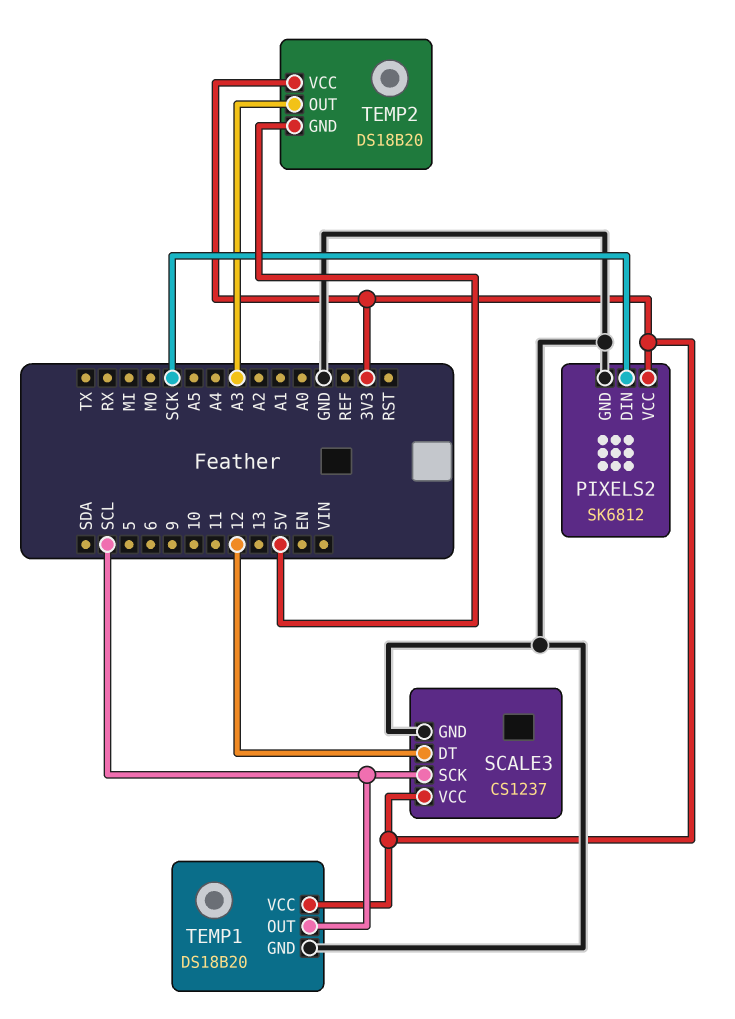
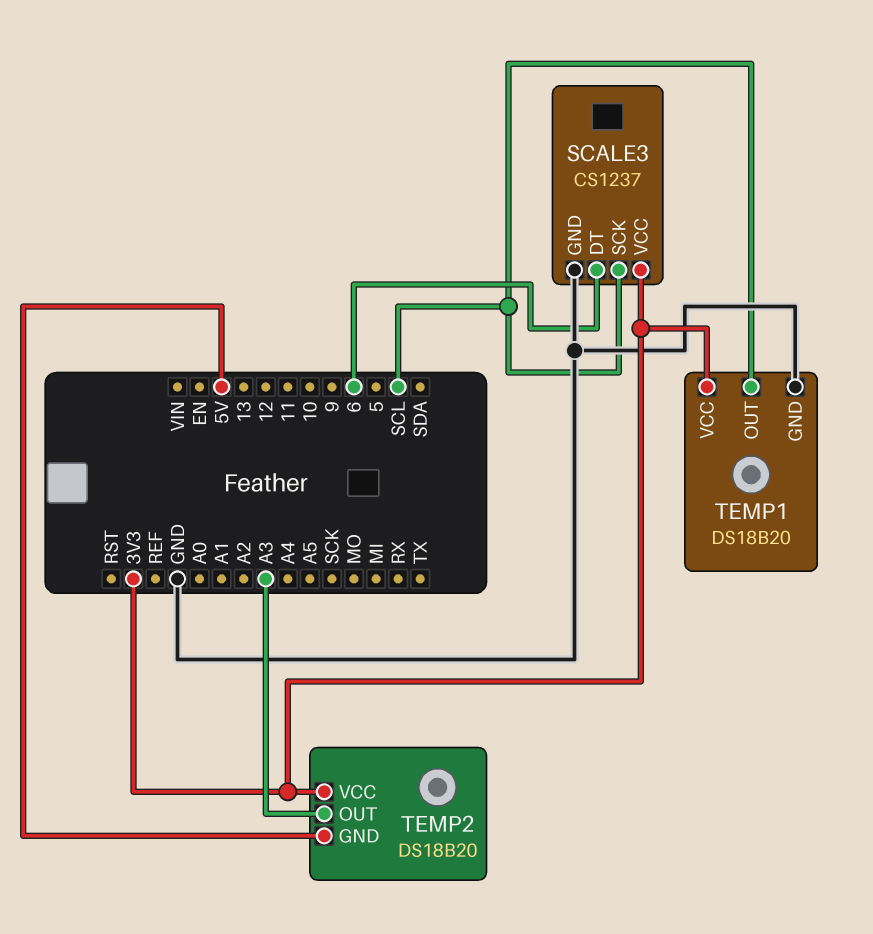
PIXELS2: SK6812 -> none
PIXELS2 pin DIN: SCK -> none
PIXELS2 pin GND: GND -> none
PIXELS2 pin VCC: 3V3 -> none
SCALE3 pin DT: 12 -> 6

